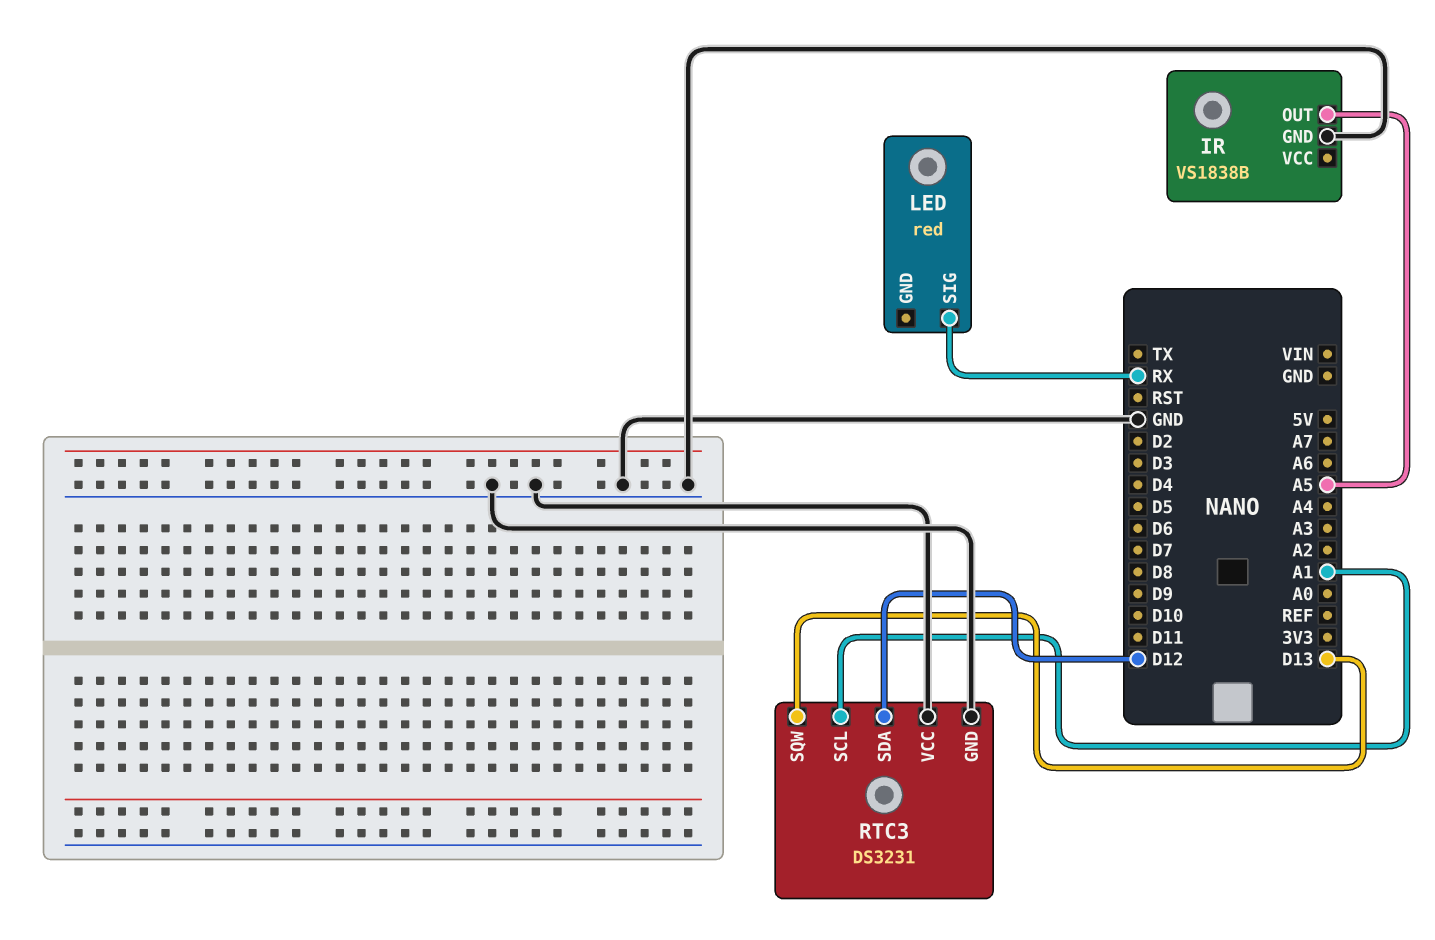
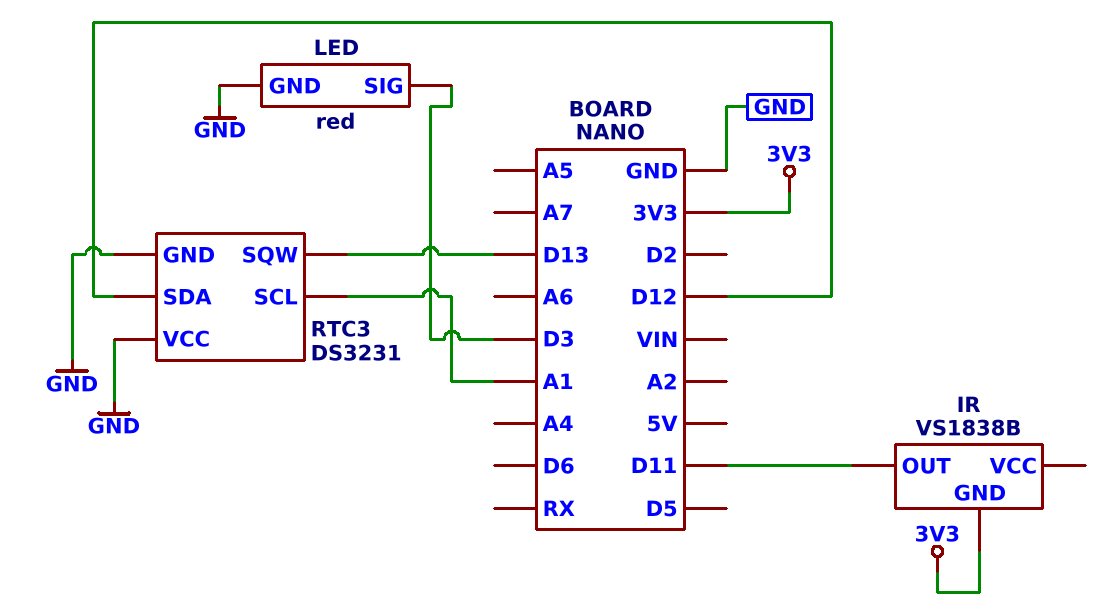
IR pin GND: GND -> 3V3
IR pin OUT: A5 -> D11
LED pin GND: none -> GND
LED pin SIG: RX -> D3

